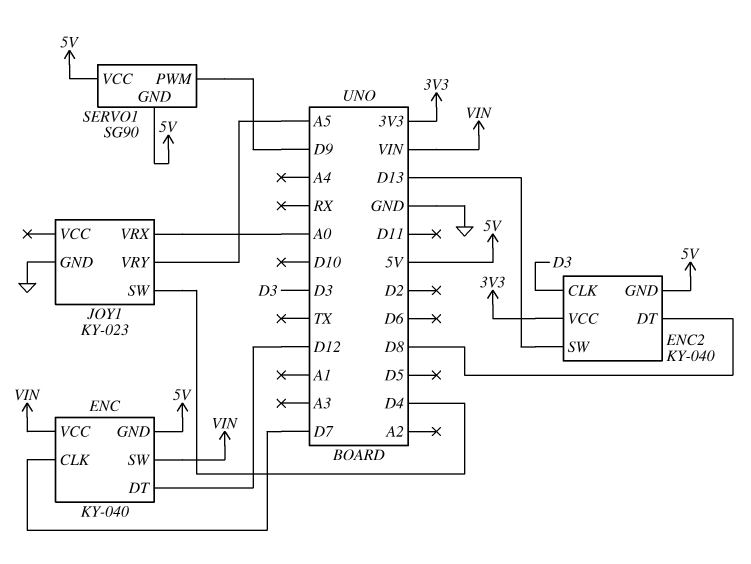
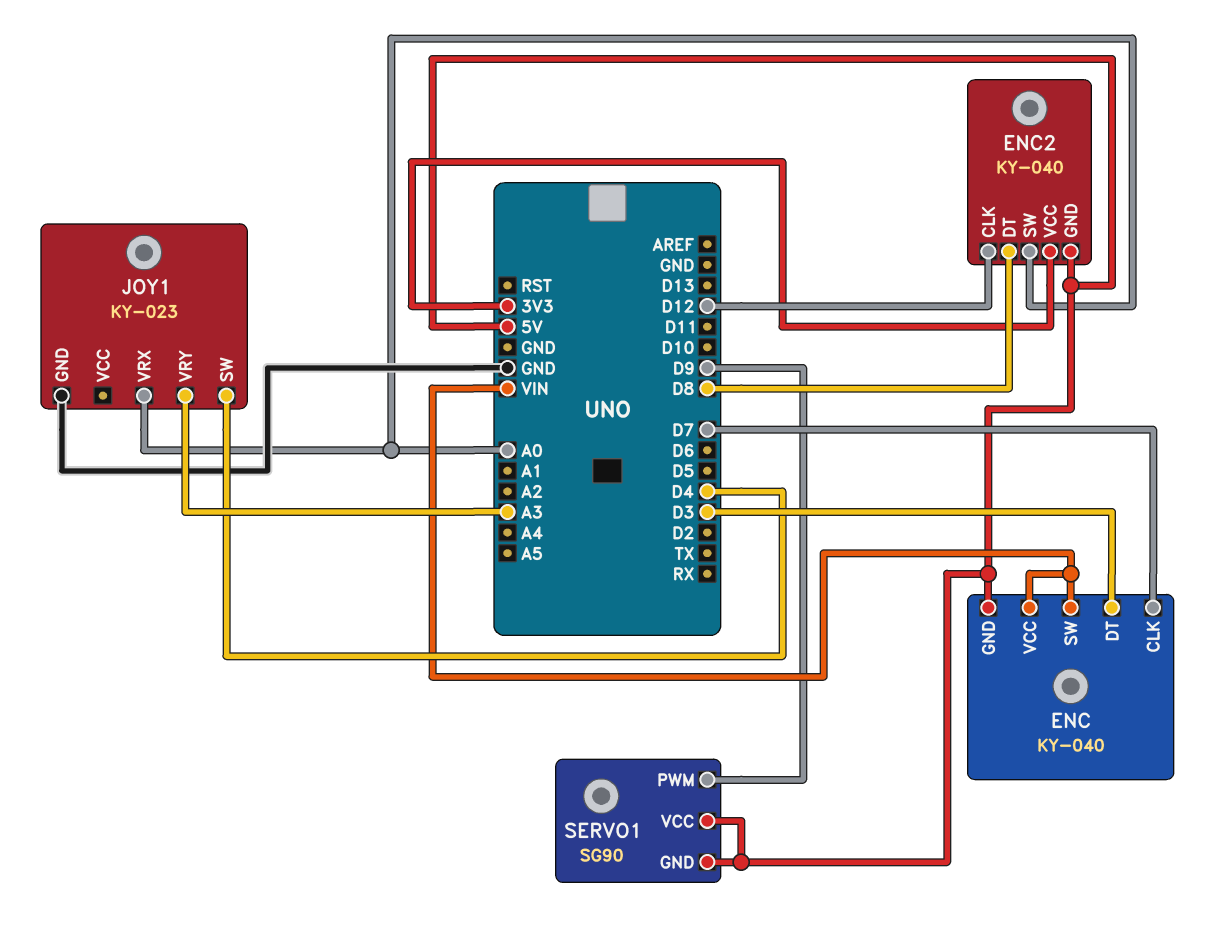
ENC pin DT: D12 -> D3
ENC2 pin CLK: D3 -> D12
ENC2 pin SW: D13 -> A0
JOY1 pin VRY: A5 -> A3

